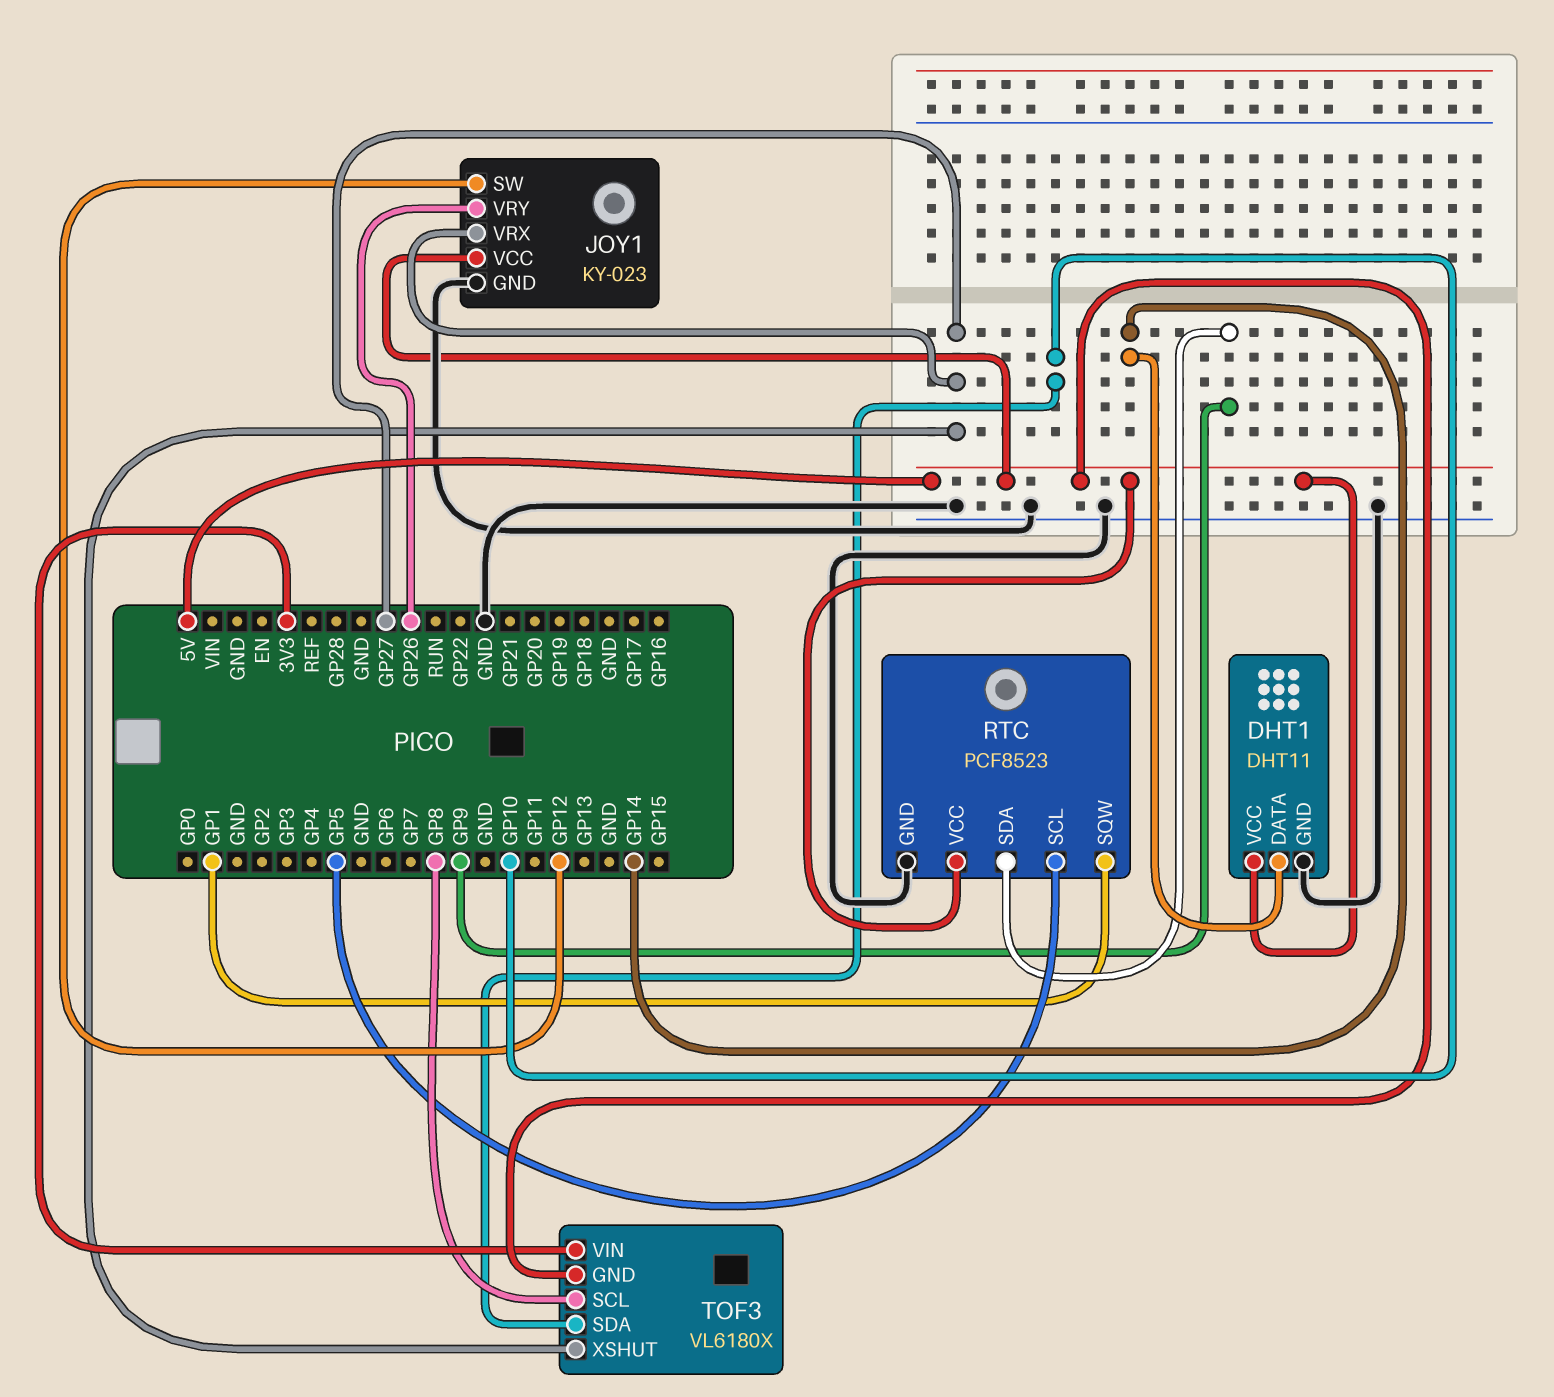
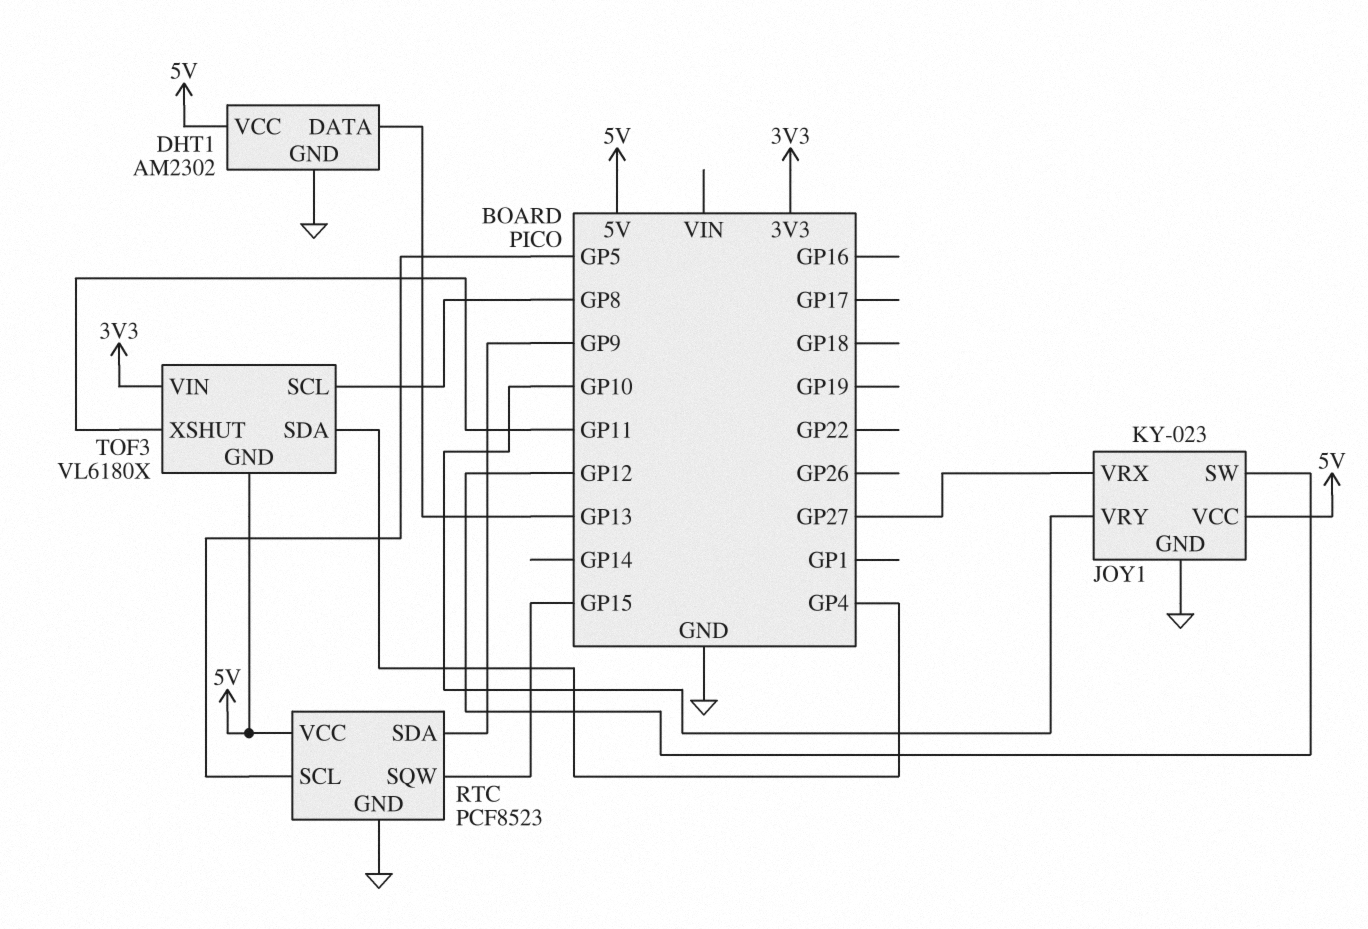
DHT1: DHT11 -> AM2302
DHT1 pin DATA: GP14 -> GP13
JOY1 pin VRY: GP26 -> GP10
RTC pin SQW: GP1 -> GP15
TOF3 pin SDA: GP10 -> GP4
TOF3 pin XSHUT: GP27 -> GP11

